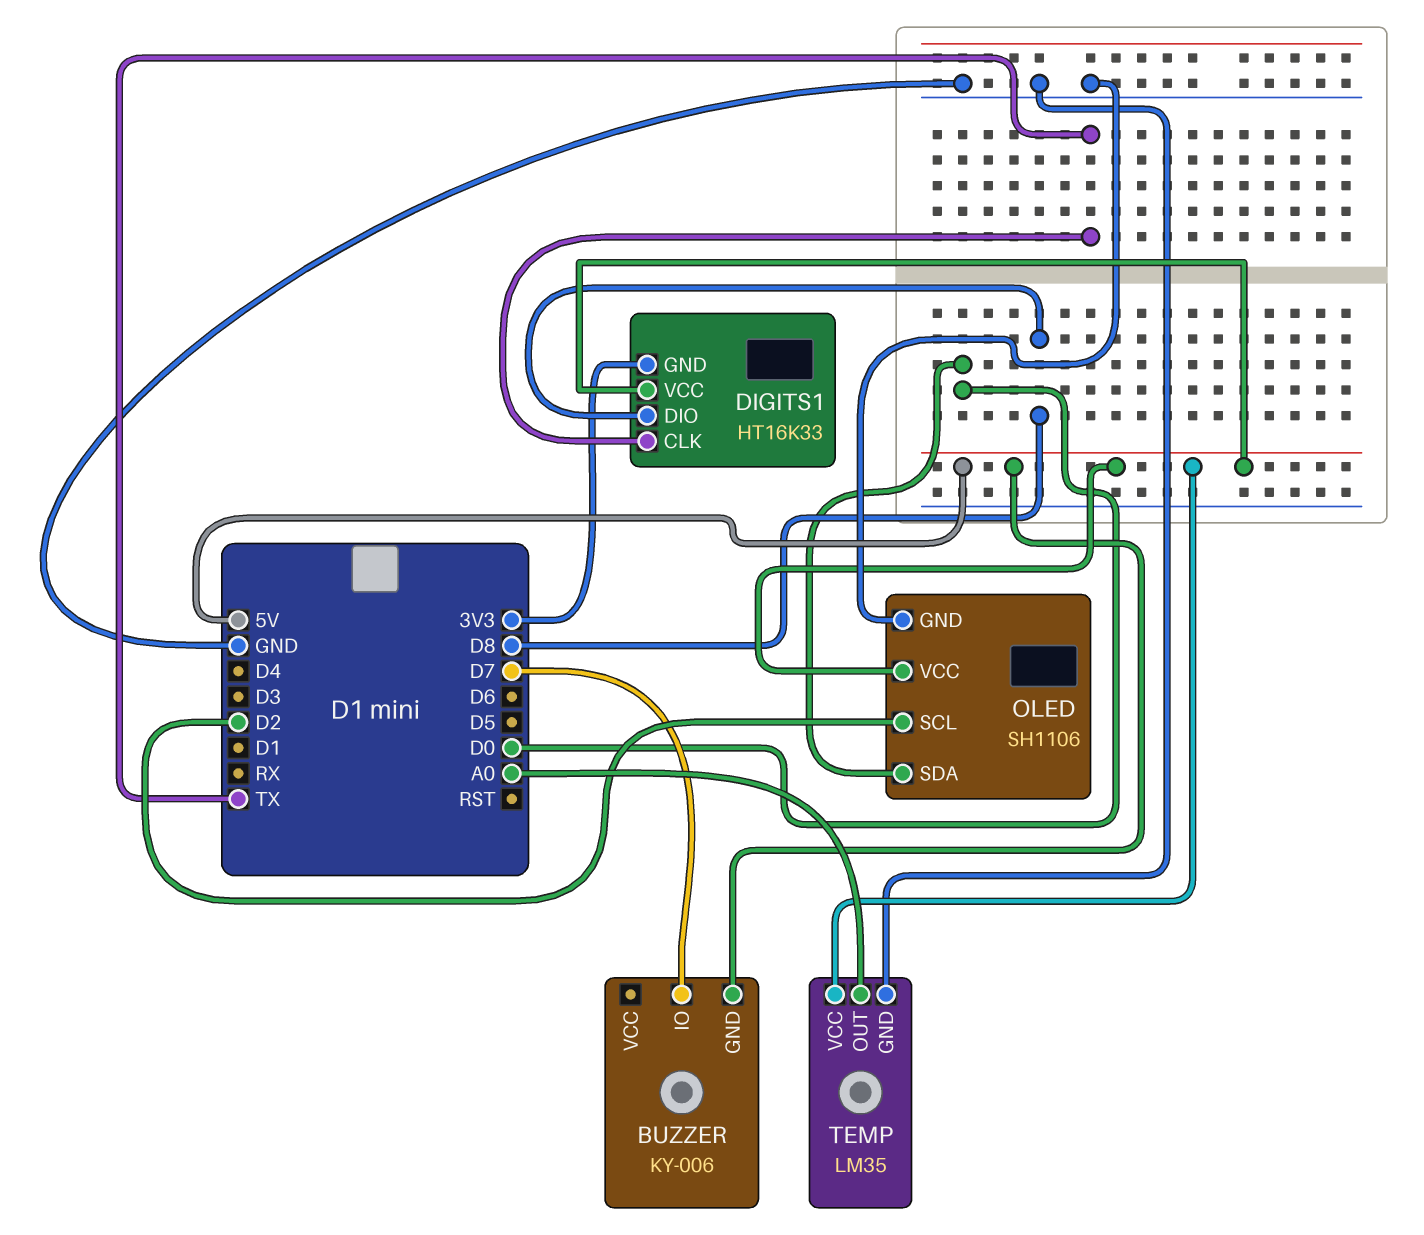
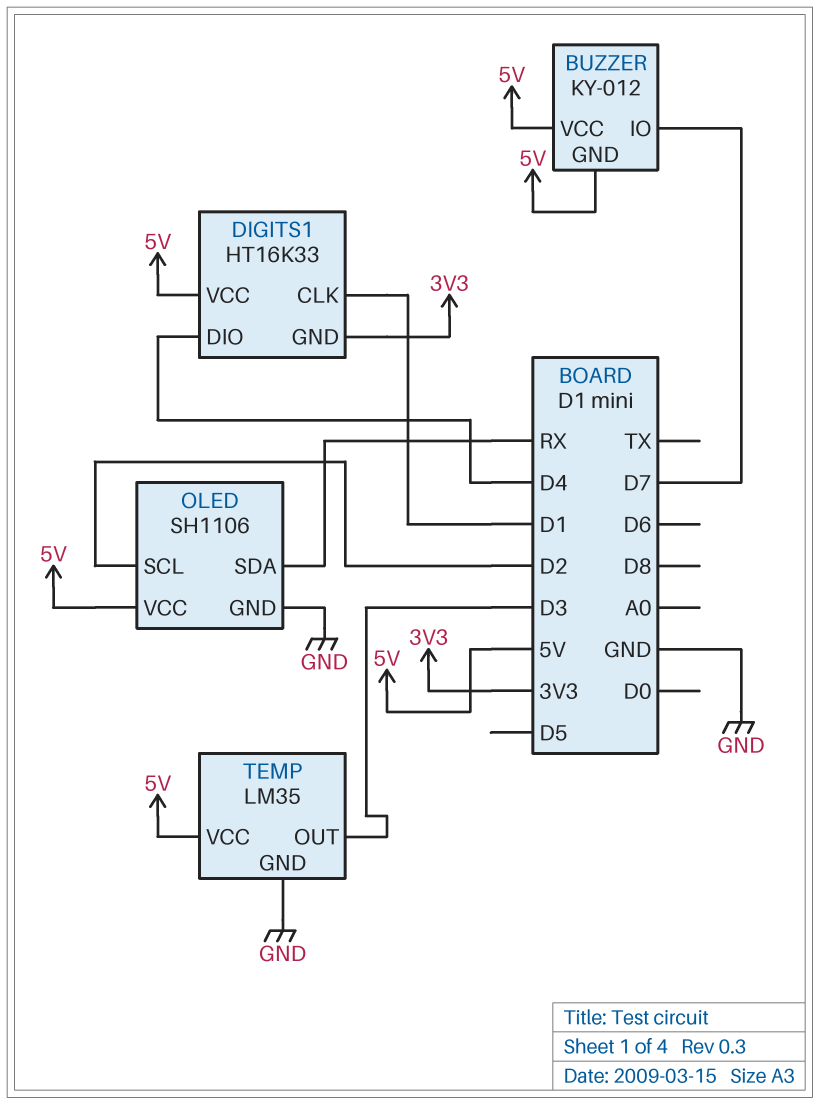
BUZZER: KY-006 -> KY-012
BUZZER pin VCC: none -> 5V
DIGITS1 pin CLK: TX -> D1
DIGITS1 pin DIO: D8 -> D4
OLED pin SDA: D0 -> RX
TEMP pin OUT: A0 -> D3

